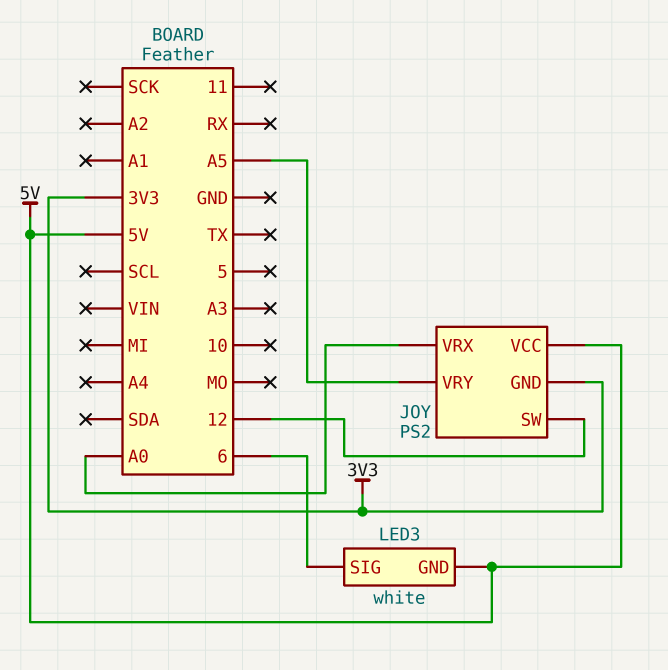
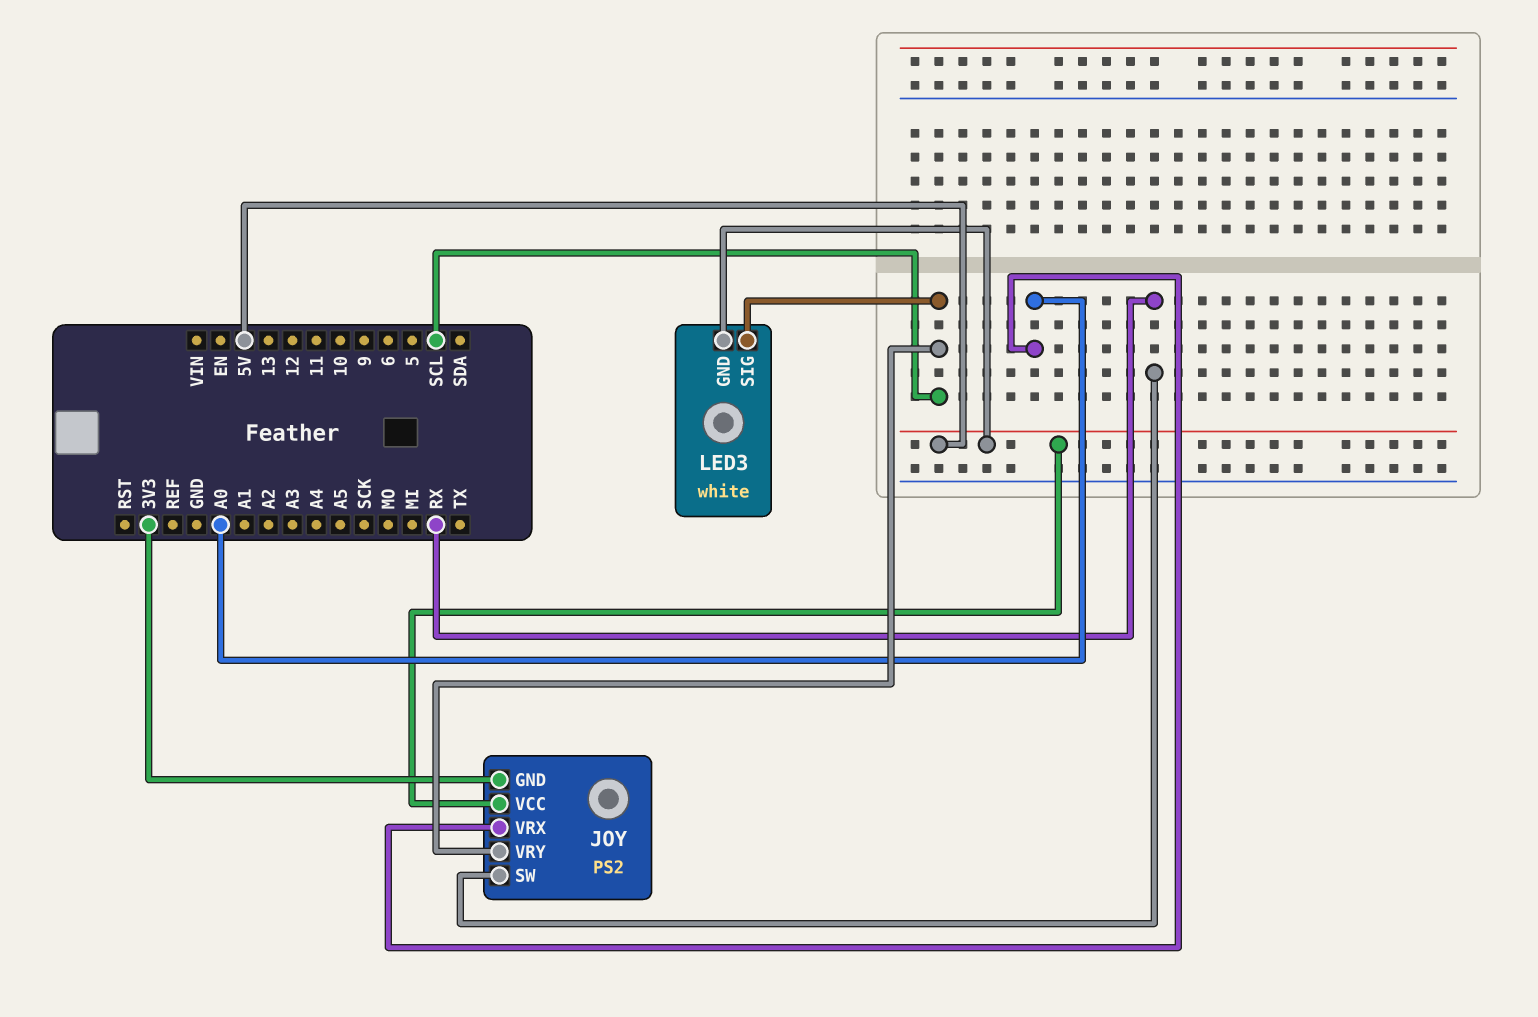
JOY pin SW: 12 -> RX
JOY pin VRY: A5 -> SCL
LED3 pin SIG: 6 -> SCL

